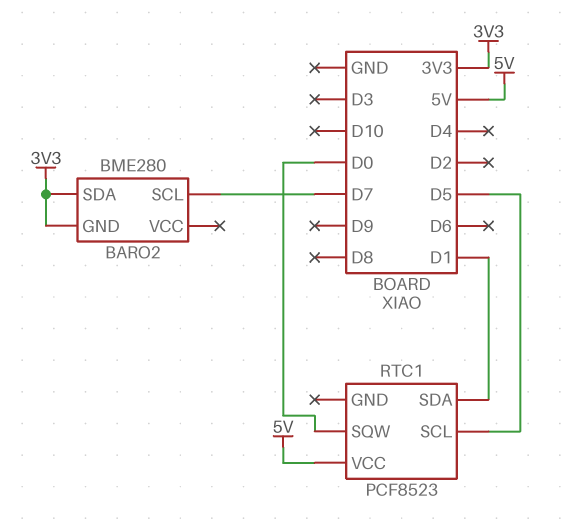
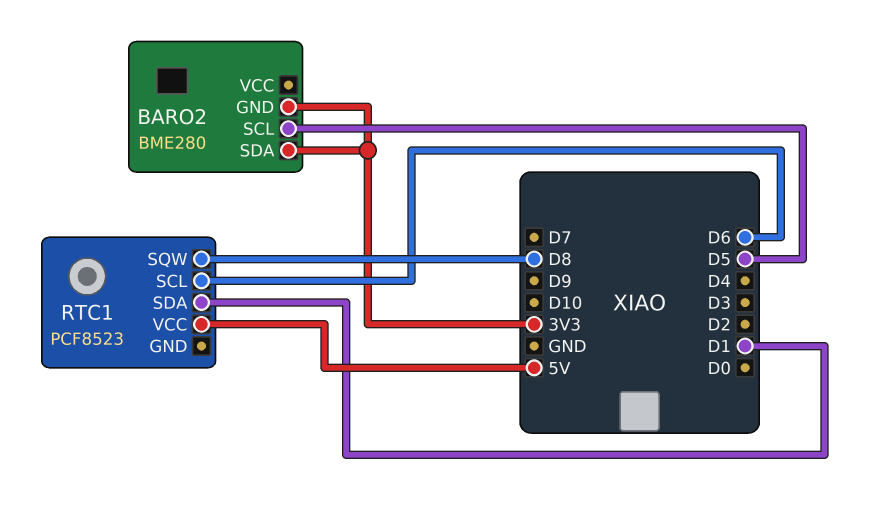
BARO2 pin SCL: D7 -> D5
RTC1 pin SCL: D5 -> D6
RTC1 pin SQW: D0 -> D8

